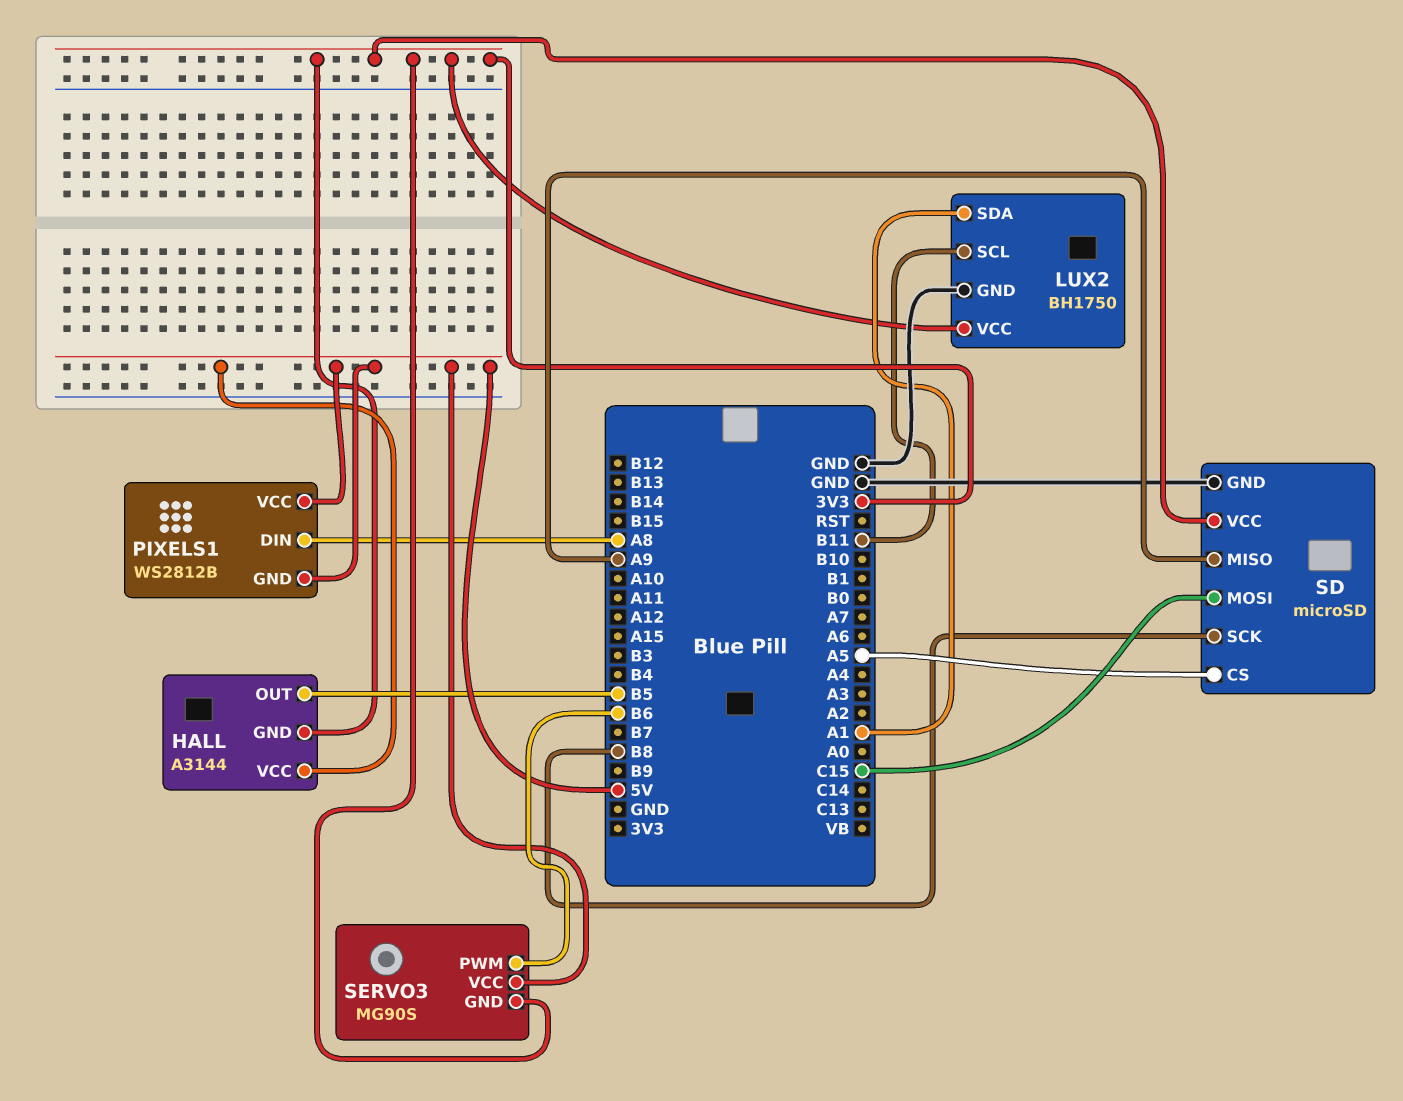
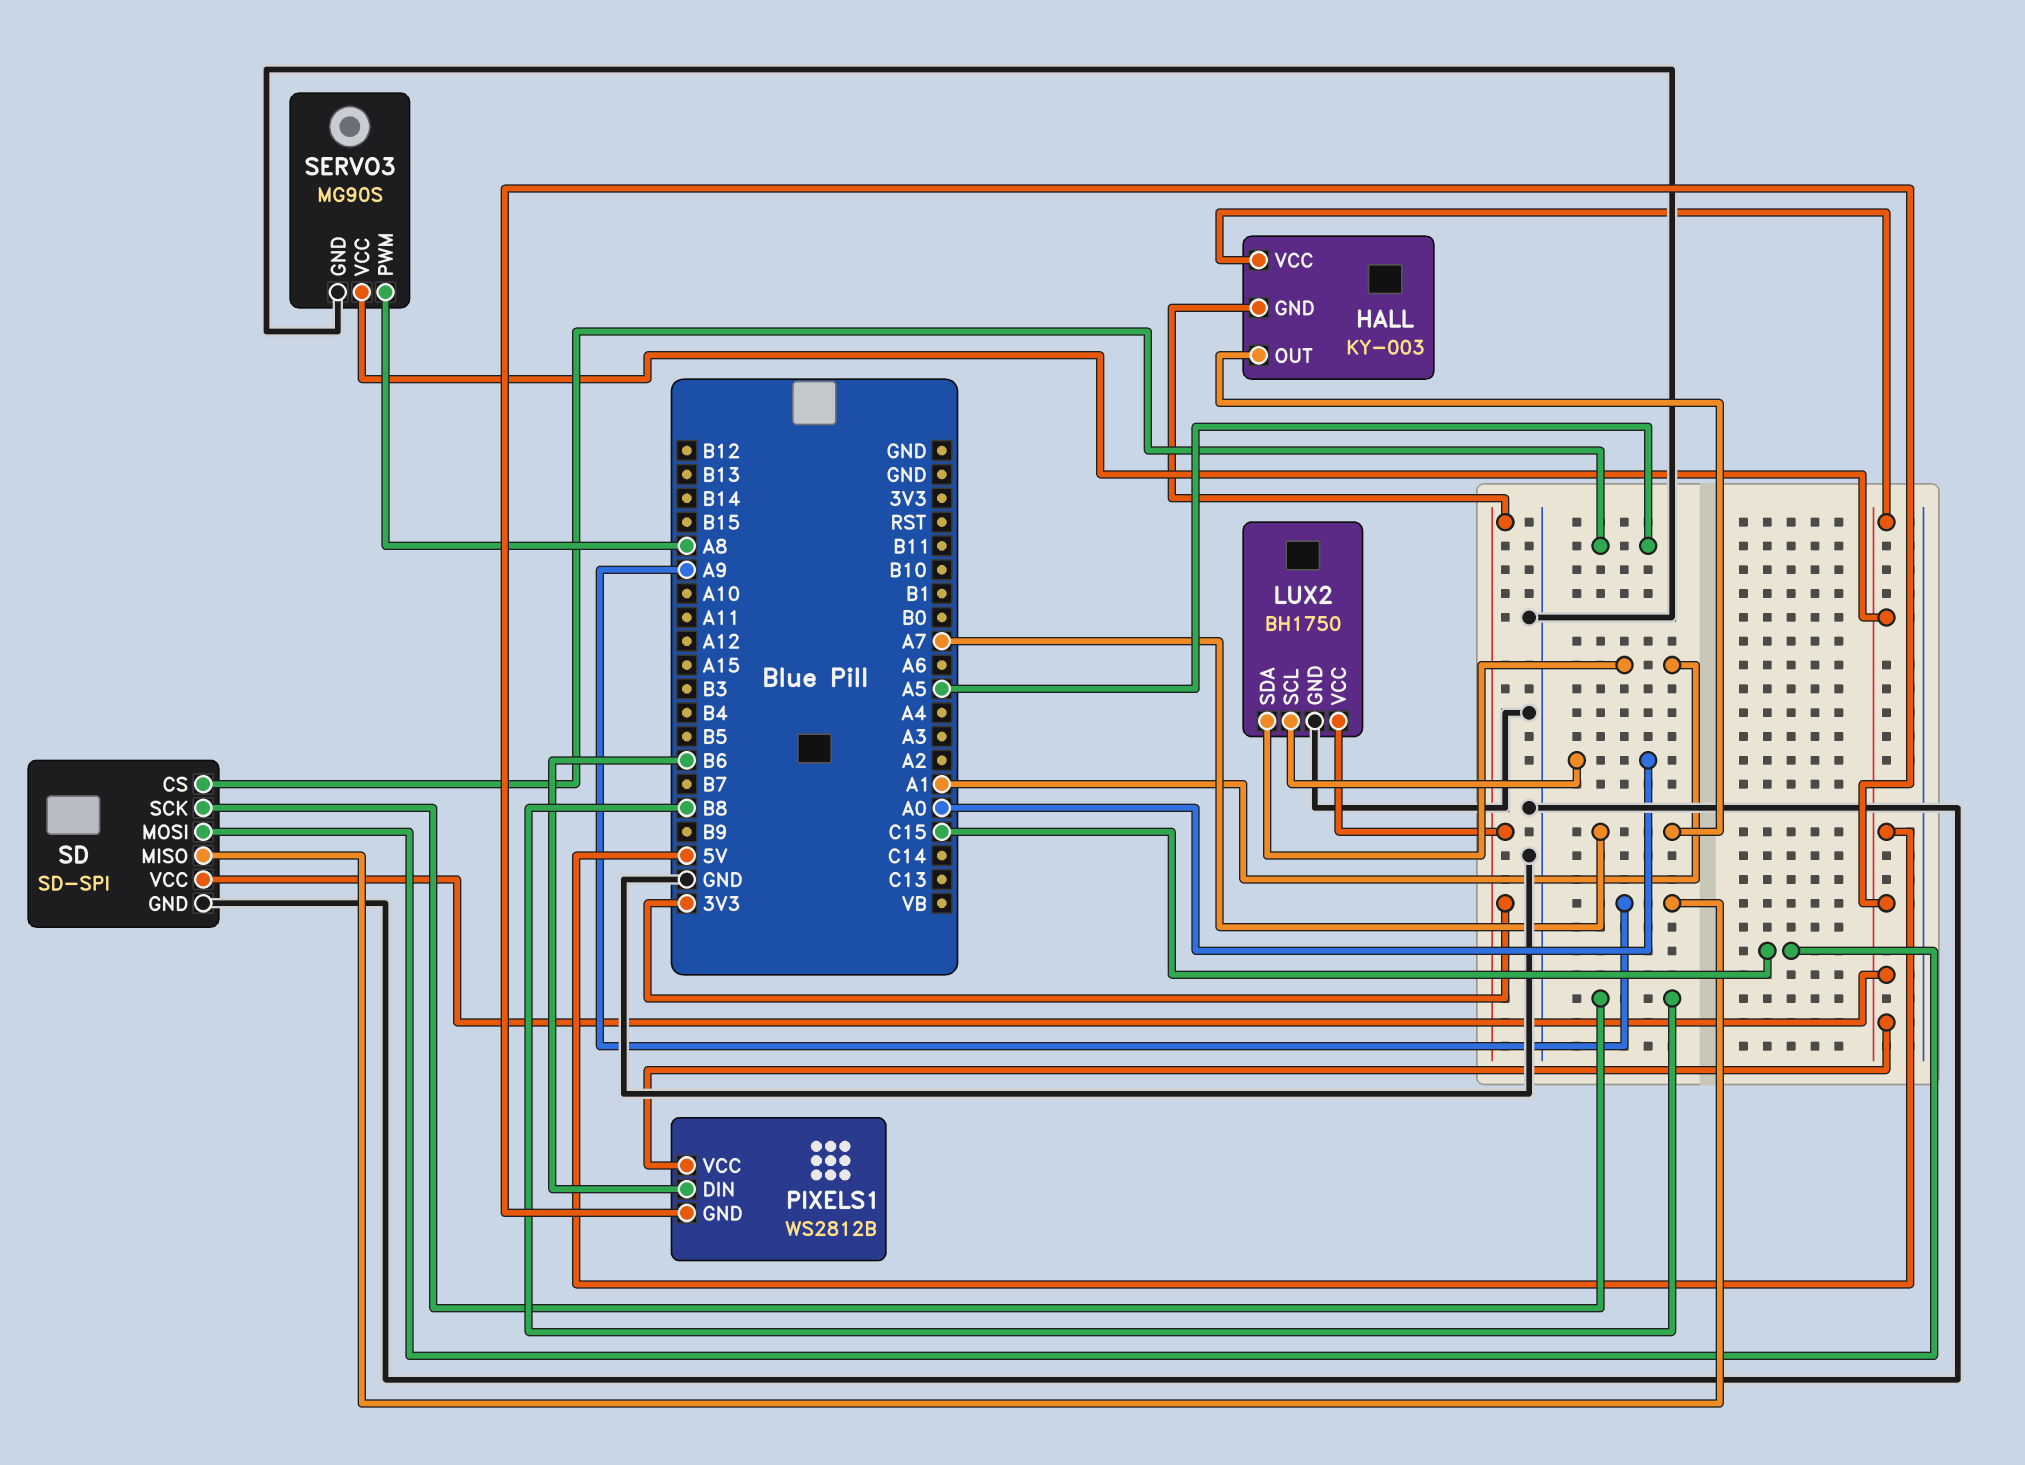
HALL: A3144 -> KY-003
HALL pin OUT: B5 -> A7
LUX2 pin SCL: B11 -> A0
PIXELS1 pin DIN: A8 -> B6
SD: microSD -> SD-SPI
SD pin VCC: 3V3 -> 5V
SERVO3 pin GND: 3V3 -> GND
SERVO3 pin PWM: B6 -> A8

